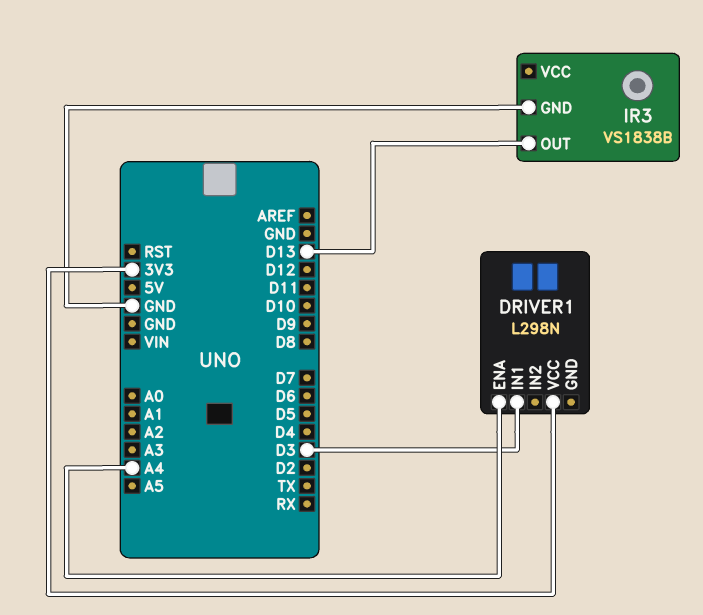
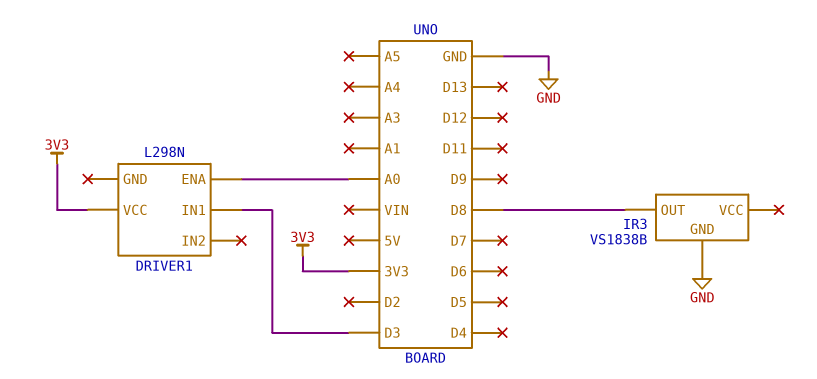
DRIVER1 pin ENA: A4 -> A0
IR3 pin OUT: D13 -> D8

